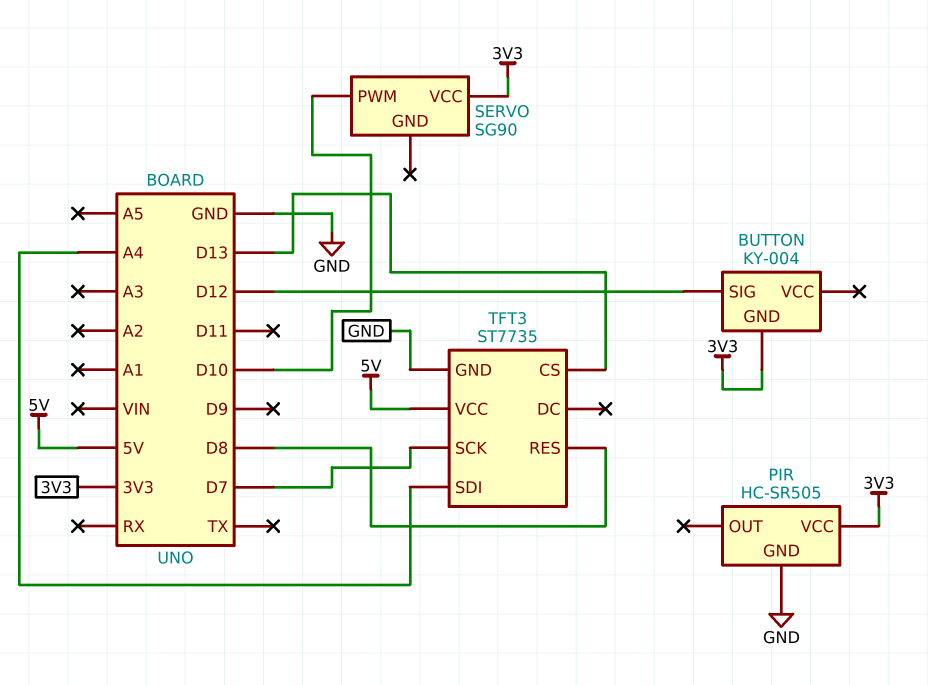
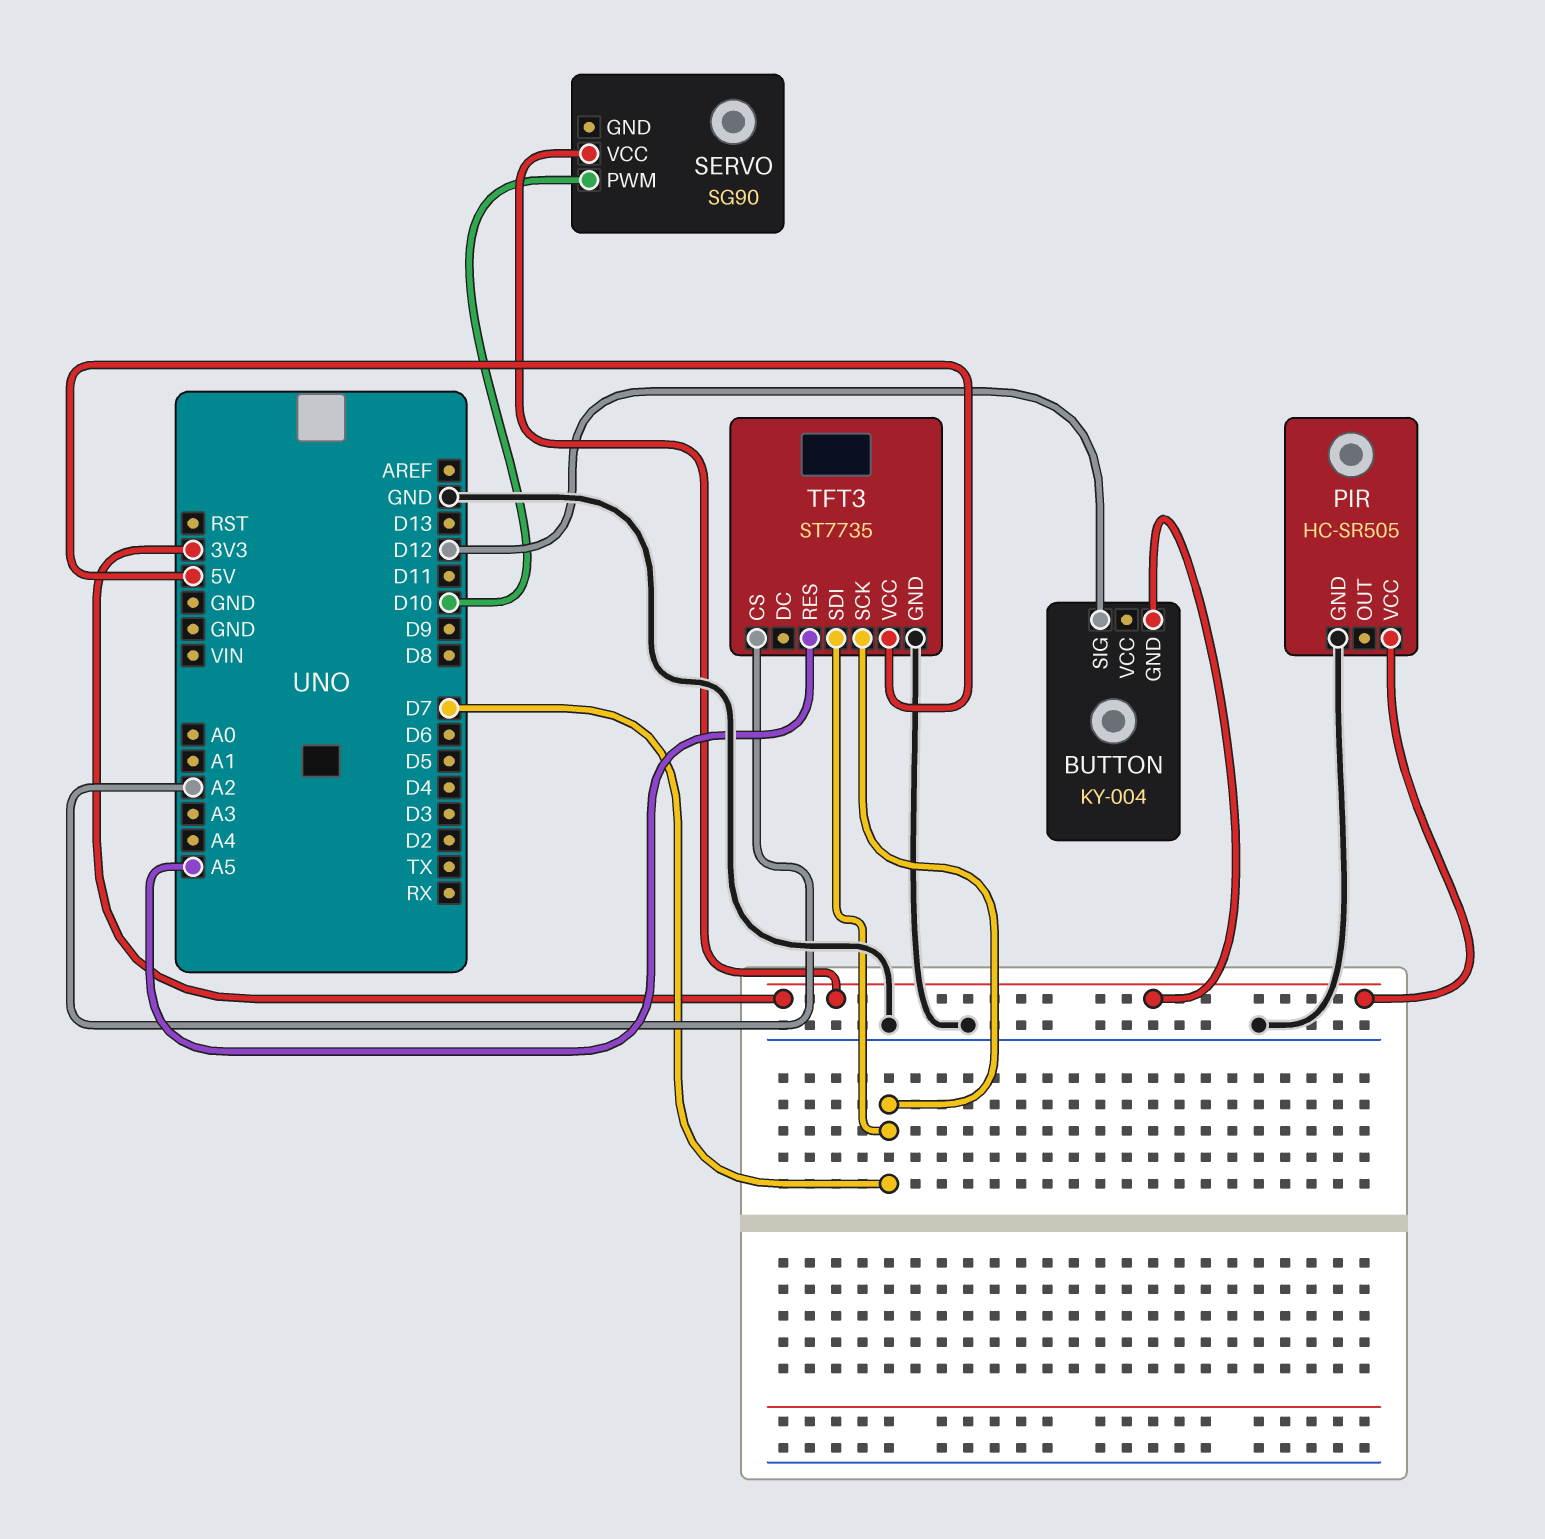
TFT3 pin CS: D13 -> A2
TFT3 pin RES: D8 -> A5
TFT3 pin SDI: A4 -> D7

